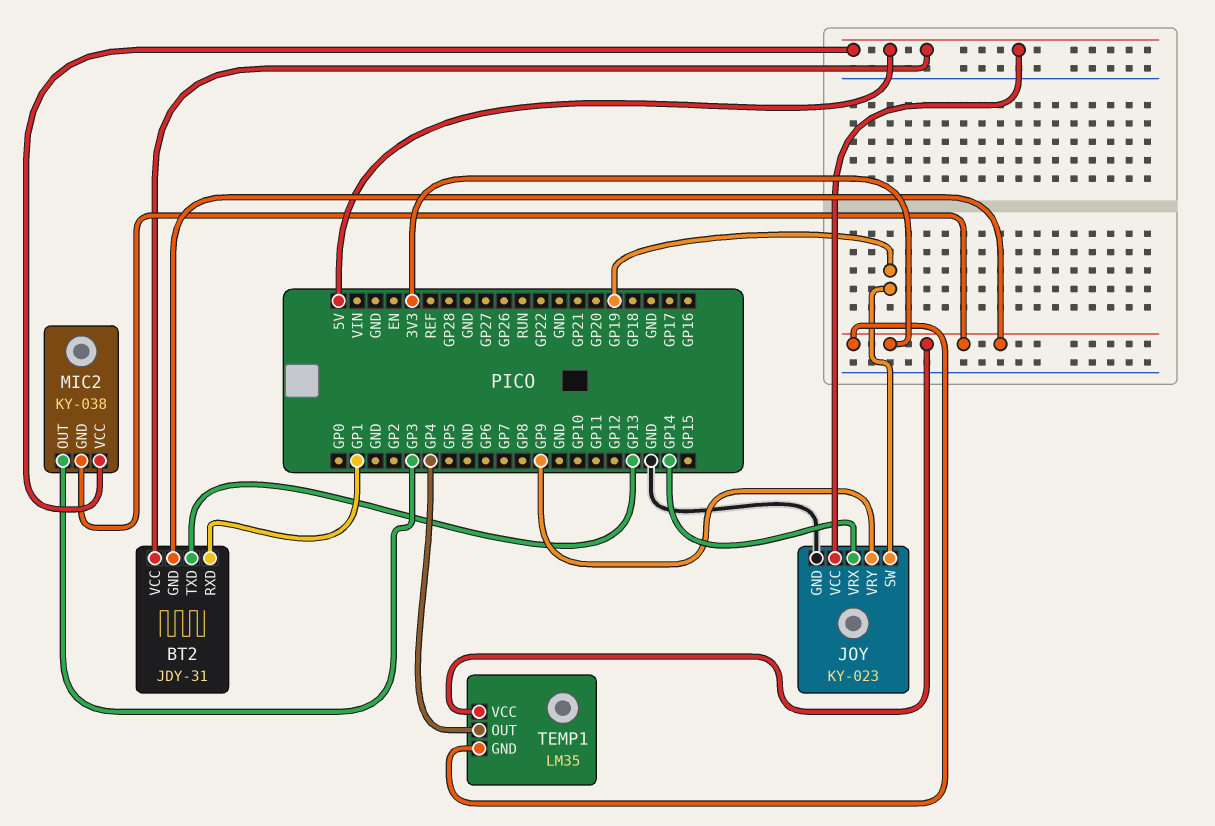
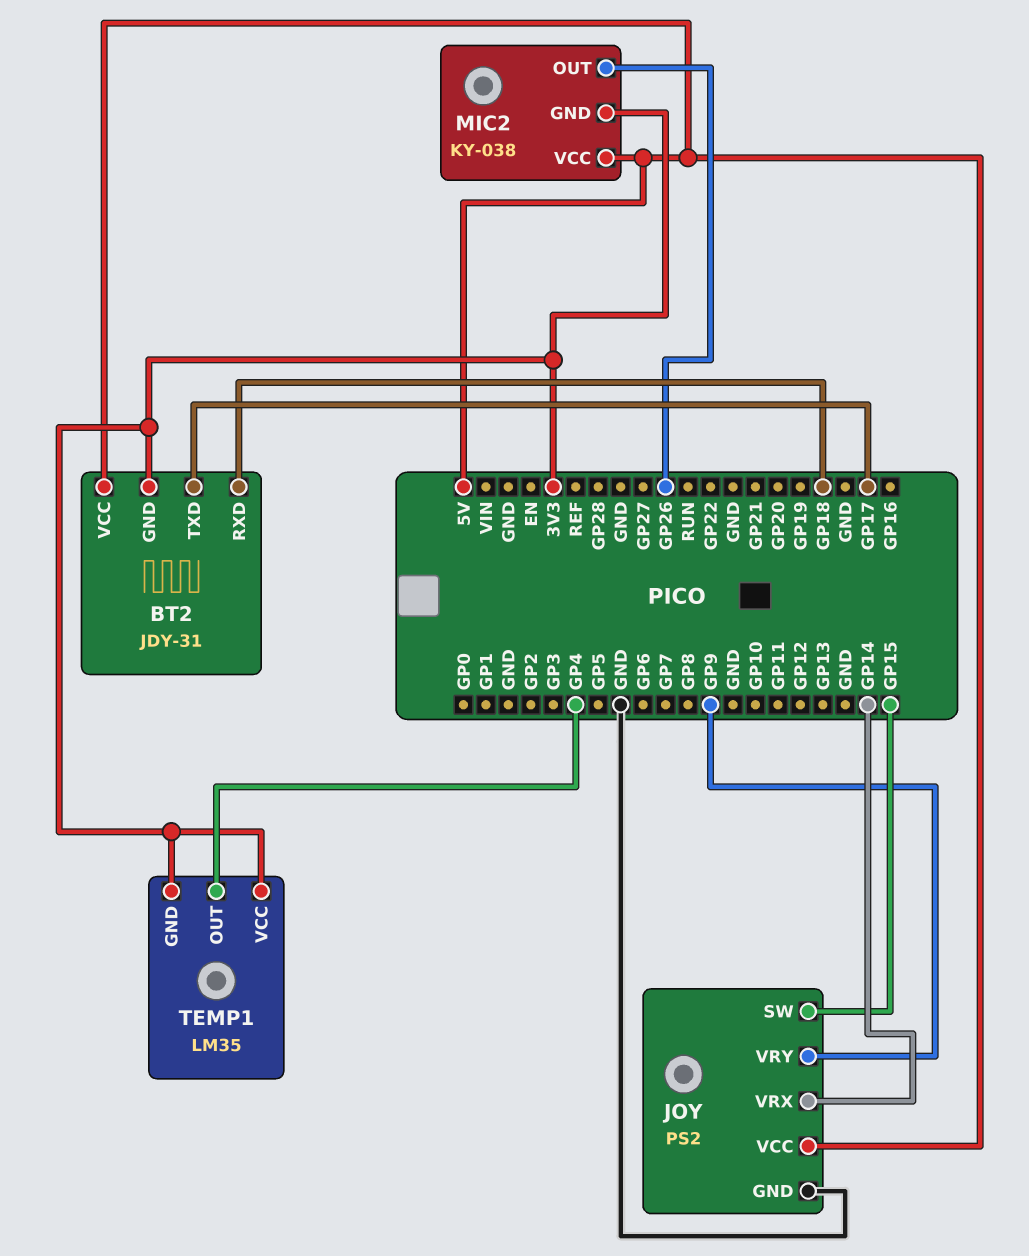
BT2 pin RXD: GP1 -> GP18
BT2 pin TXD: GP13 -> GP17
JOY: KY-023 -> PS2
JOY pin SW: GP19 -> GP15
MIC2 pin OUT: GP3 -> GP26

